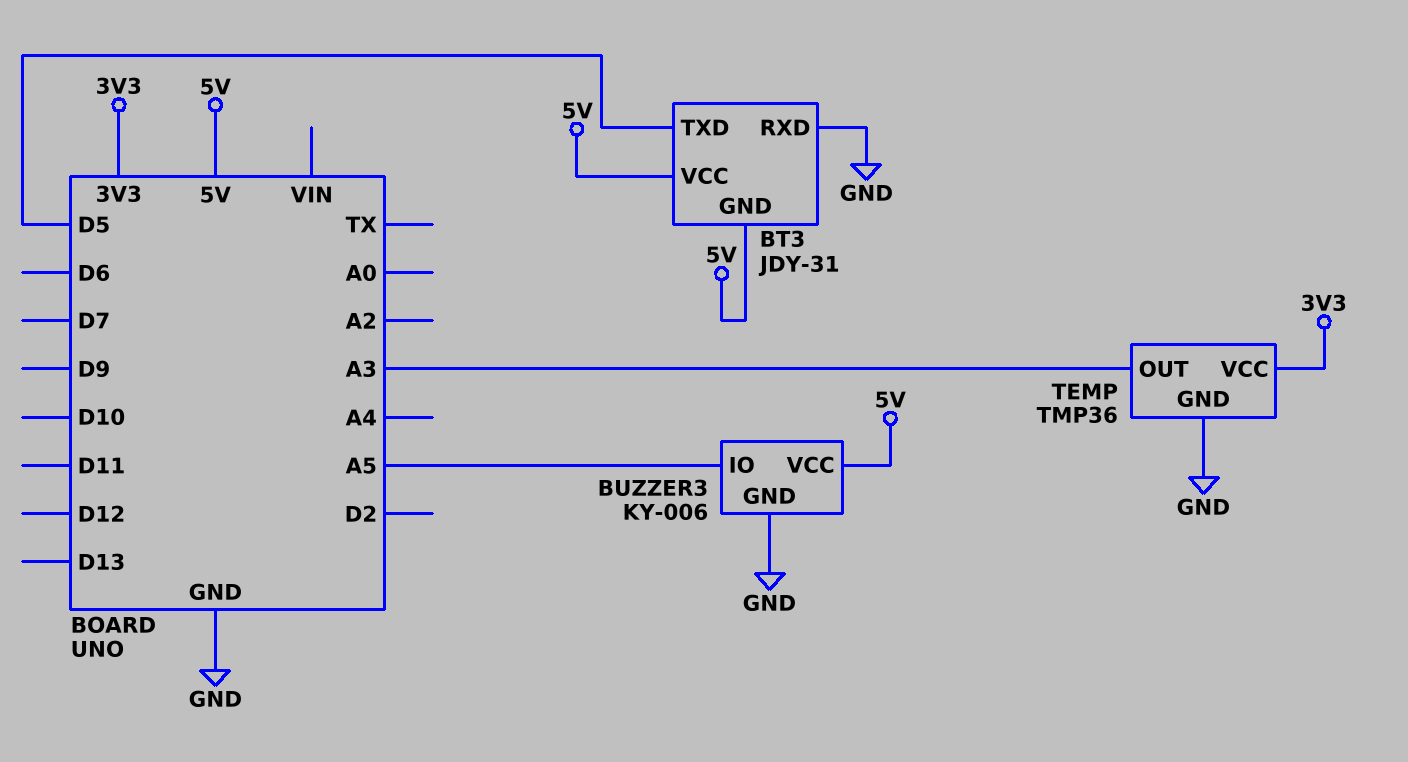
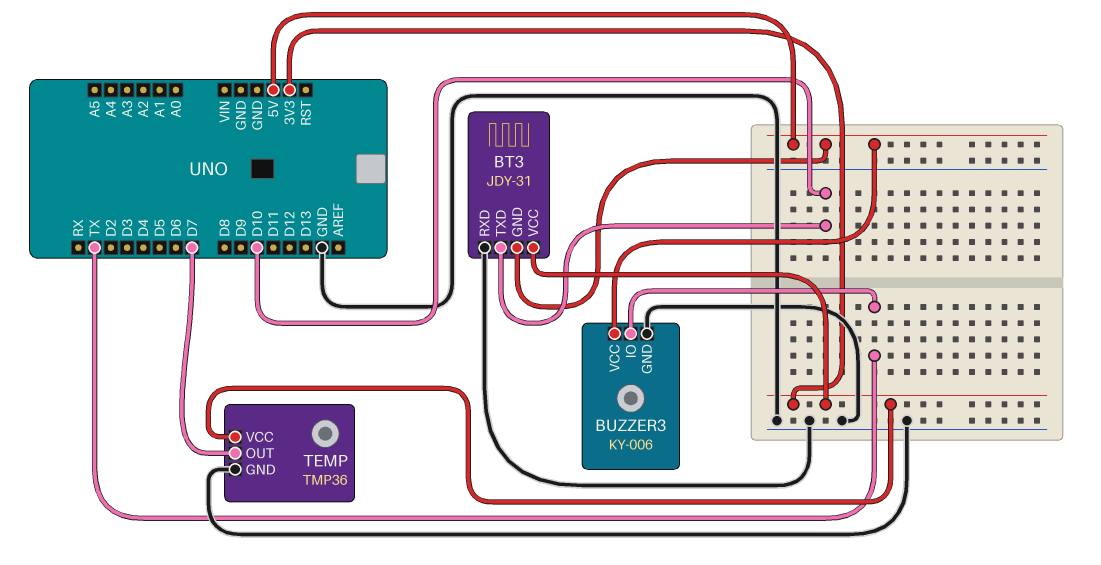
BT3 pin TXD: D5 -> D10
BT3 pin VCC: 5V -> 3V3
BUZZER3 pin IO: A5 -> TX
TEMP pin OUT: A3 -> D7

